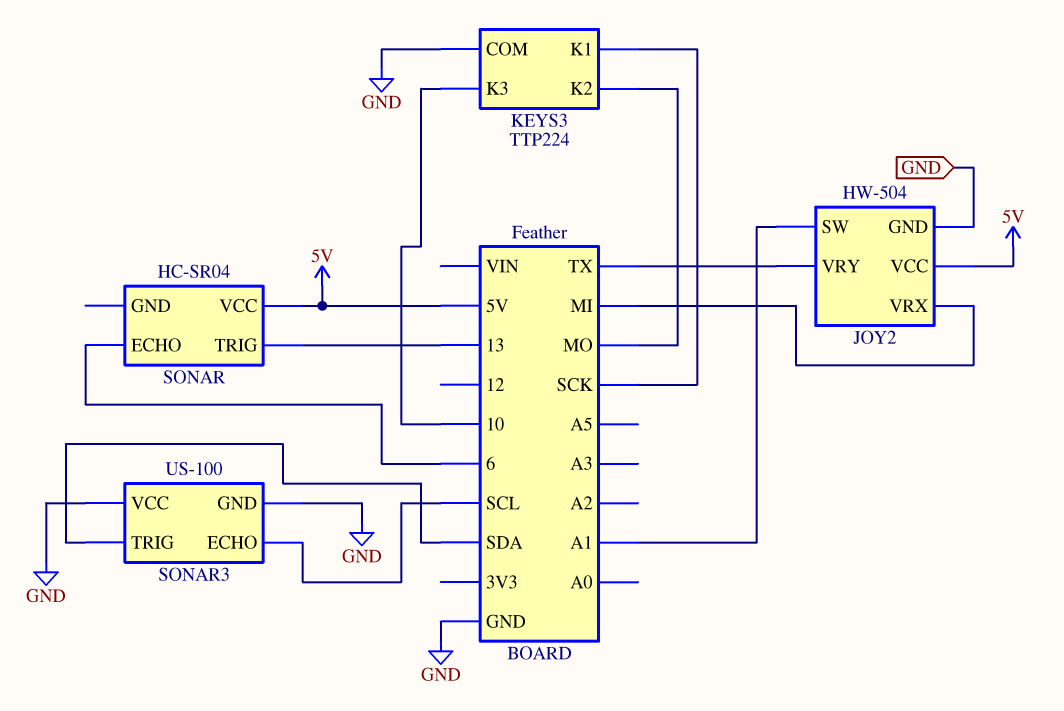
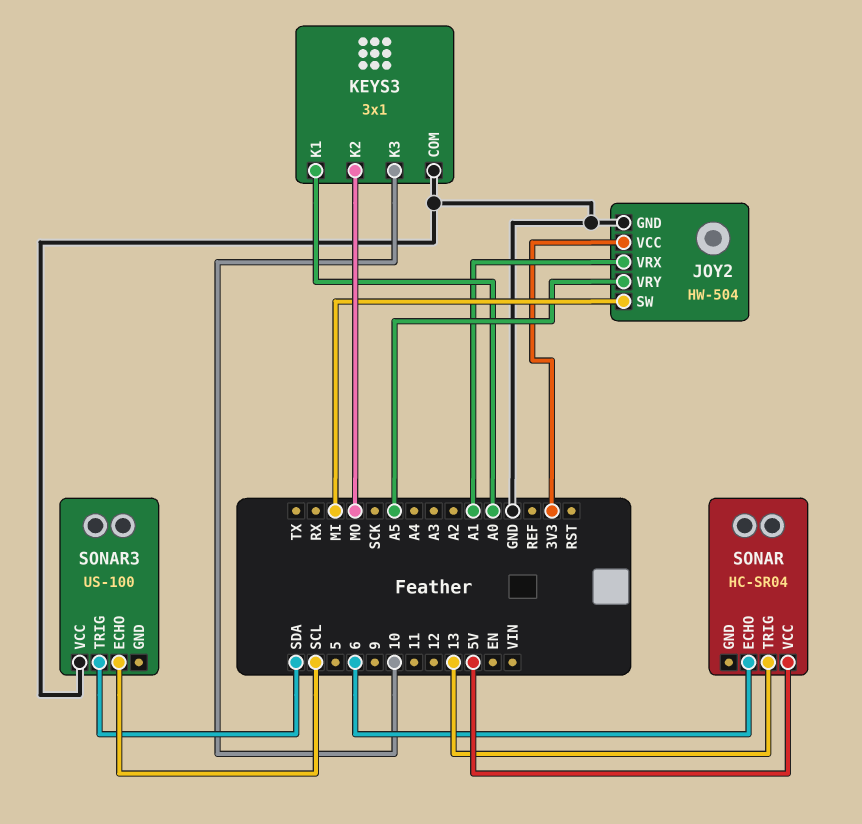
JOY2 pin SW: A1 -> MI
JOY2 pin VCC: 5V -> 3V3
JOY2 pin VRX: MI -> A1
JOY2 pin VRY: TX -> A5
KEYS3: TTP224 -> 3x1
KEYS3 pin K1: SCK -> A0
SONAR3 pin GND: GND -> none

